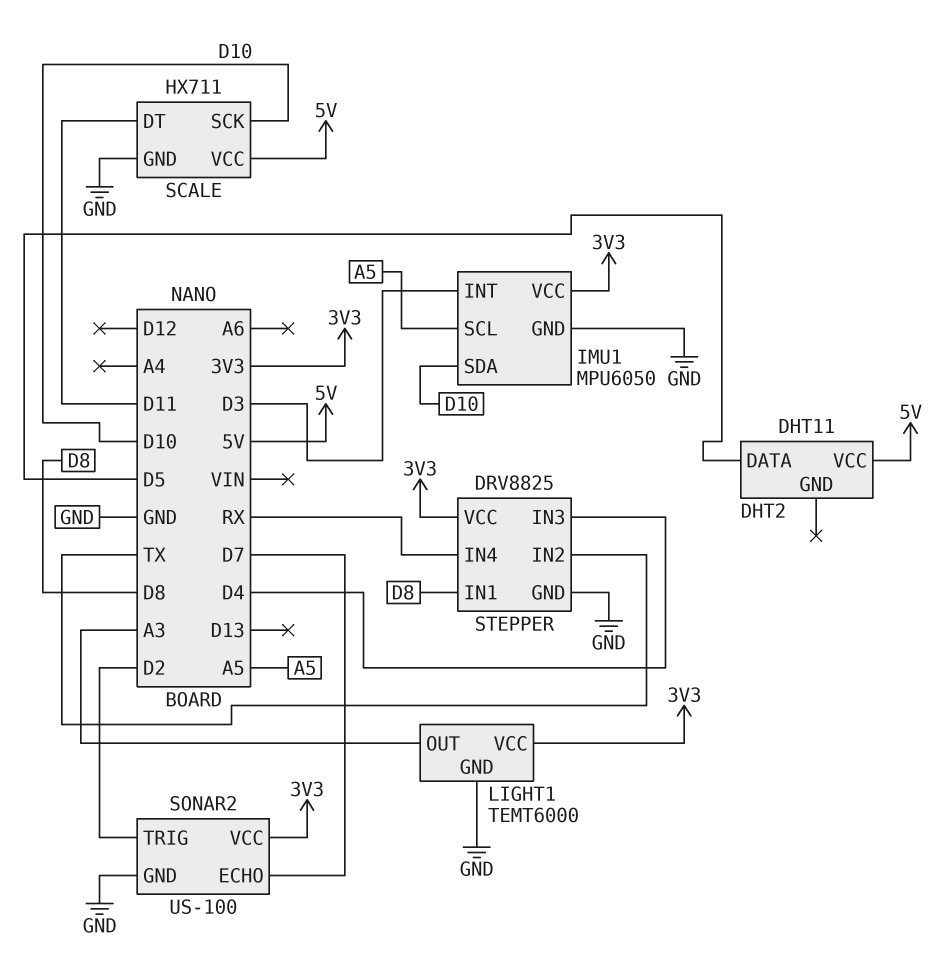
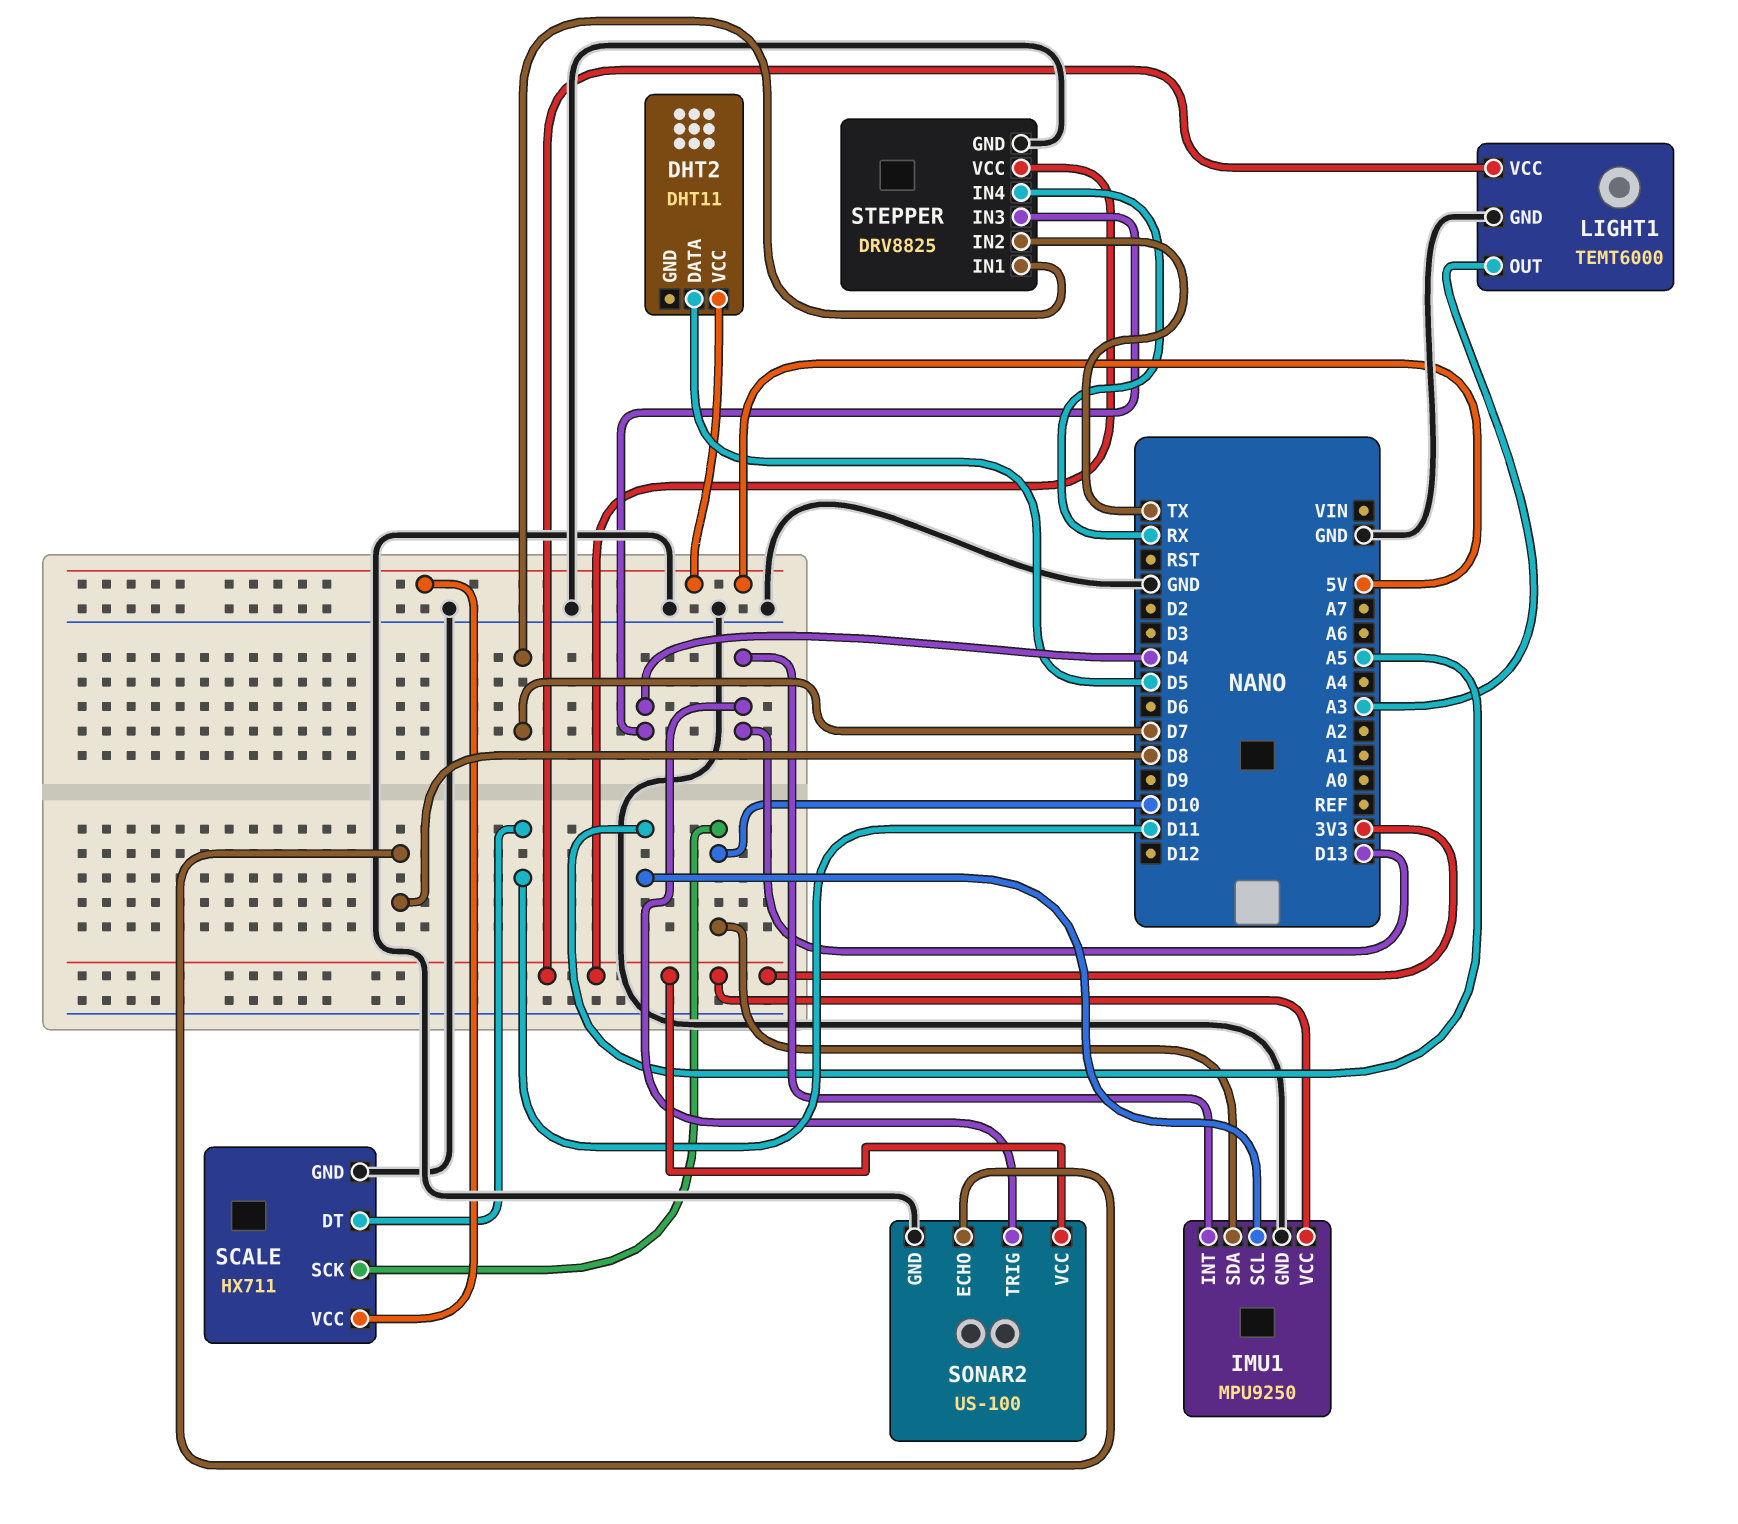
IMU1: MPU6050 -> MPU9250
IMU1 pin INT: D3 -> D13
SONAR2 pin ECHO: D7 -> D8
SONAR2 pin TRIG: D2 -> D13
STEPPER pin IN1: D8 -> D7

